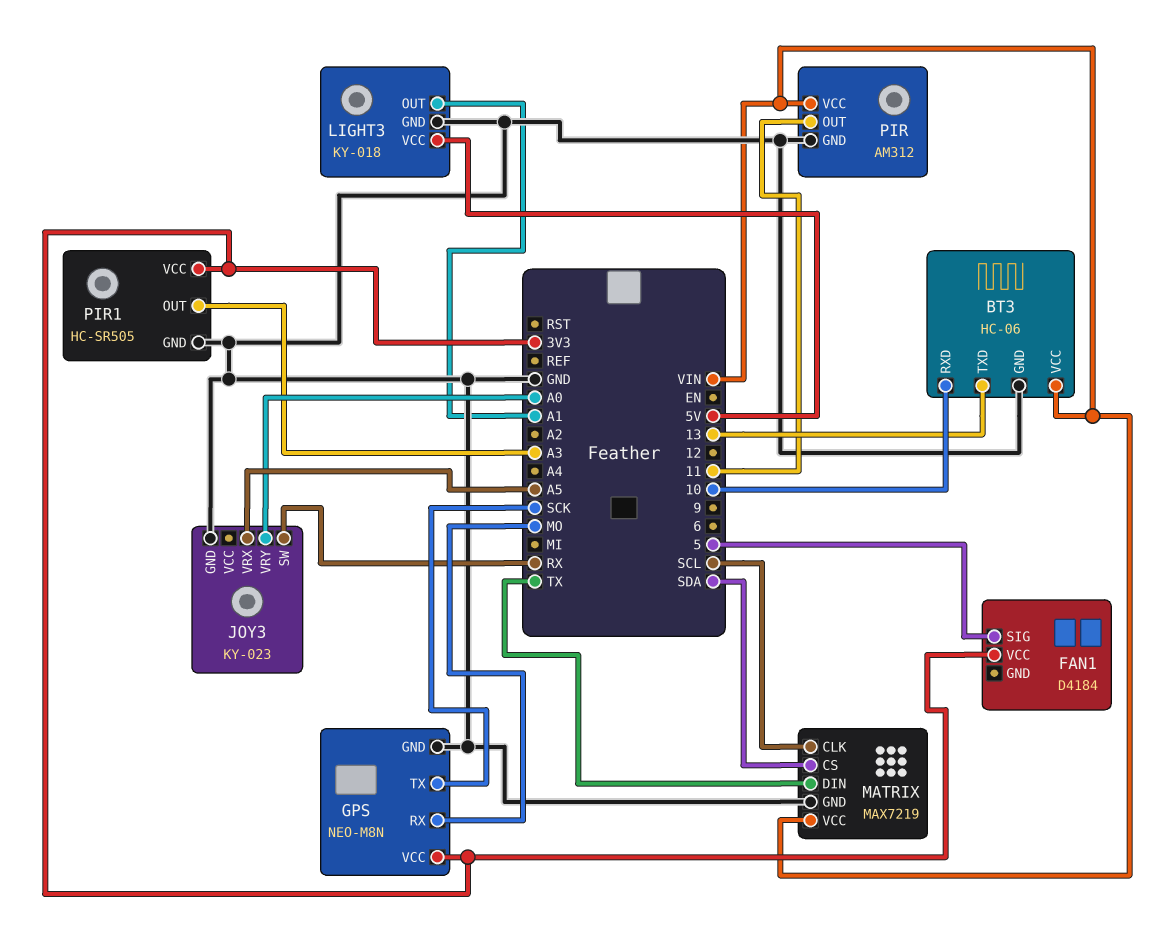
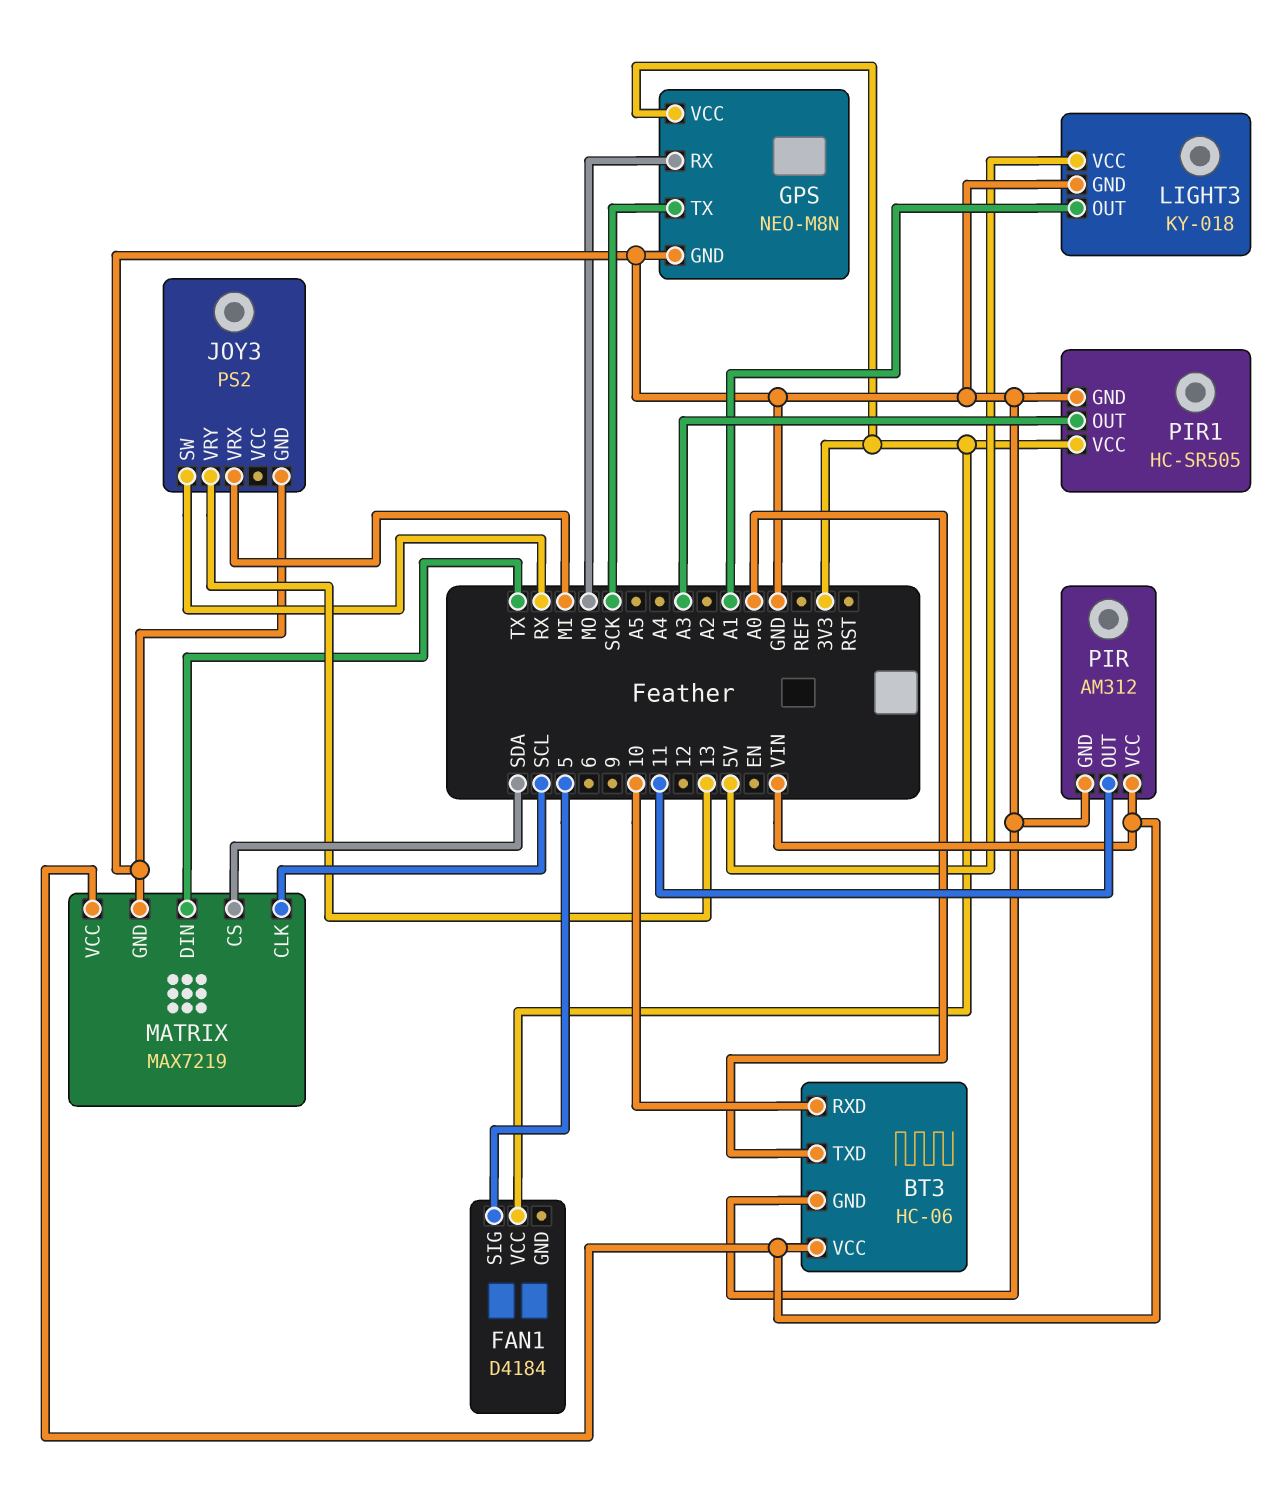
BT3 pin TXD: 13 -> A0
JOY3: KY-023 -> PS2
JOY3 pin VRX: A5 -> MI
JOY3 pin VRY: A0 -> 13

